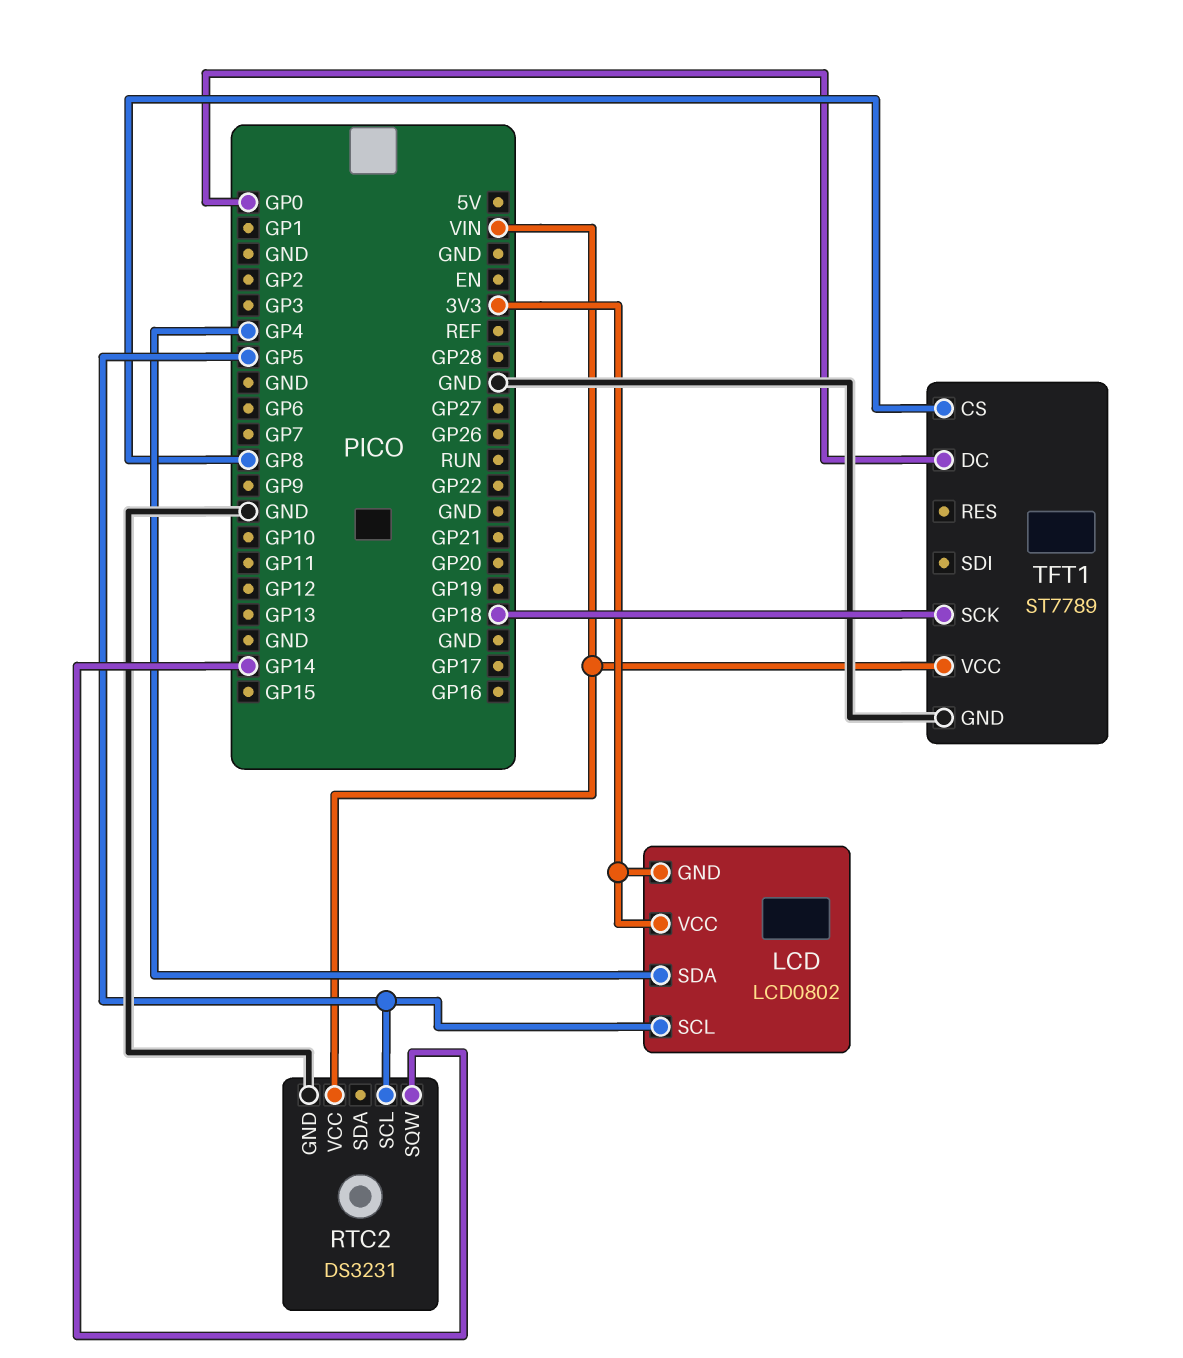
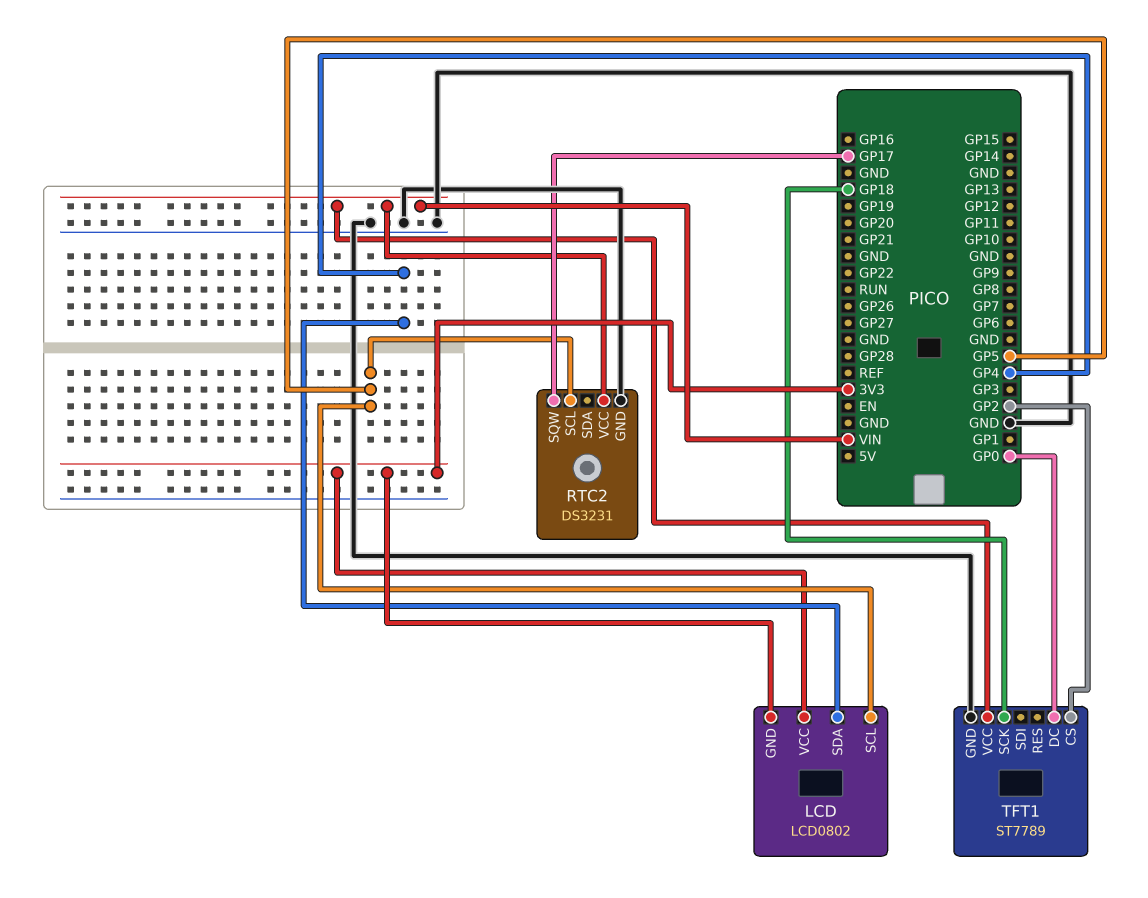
RTC2 pin SQW: GP14 -> GP17
TFT1 pin CS: GP8 -> GP2

